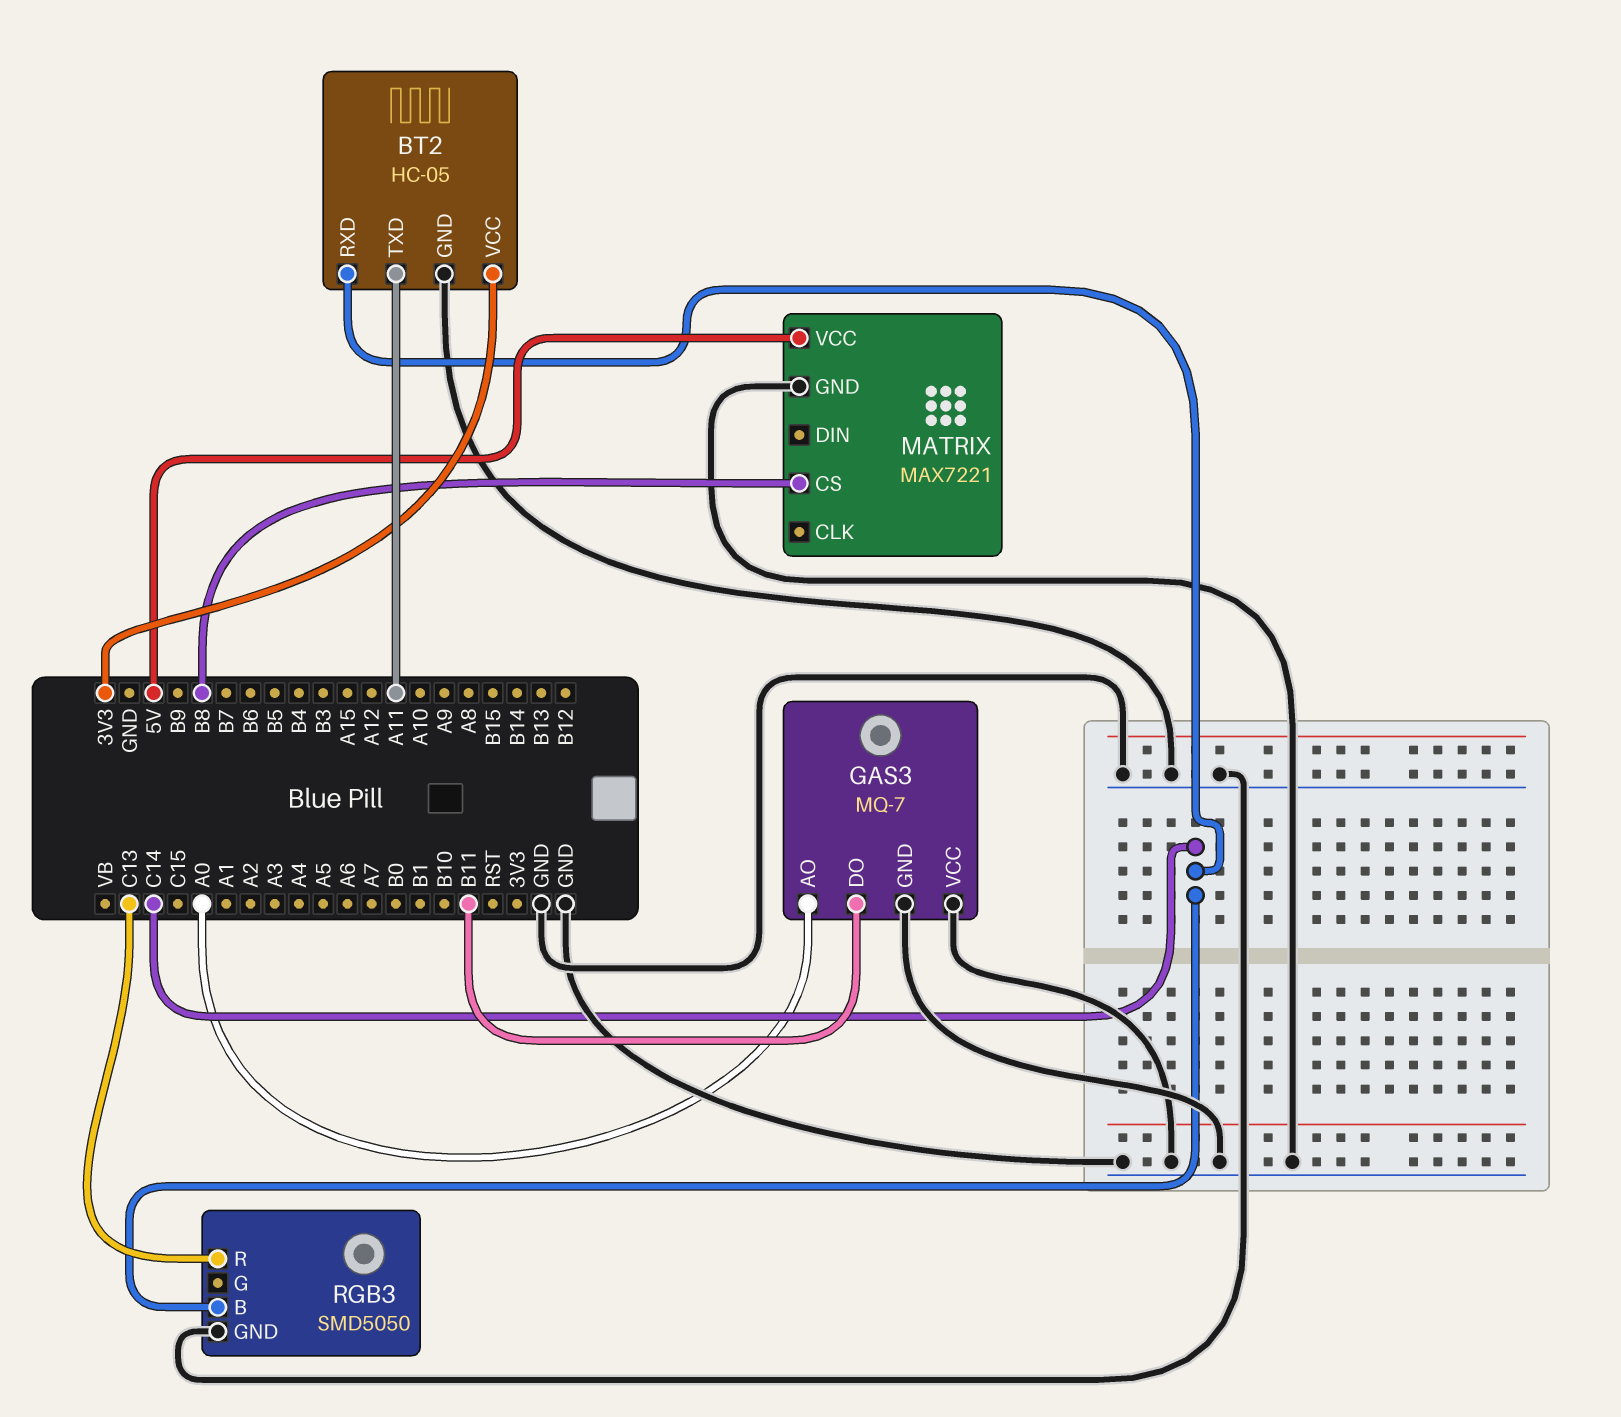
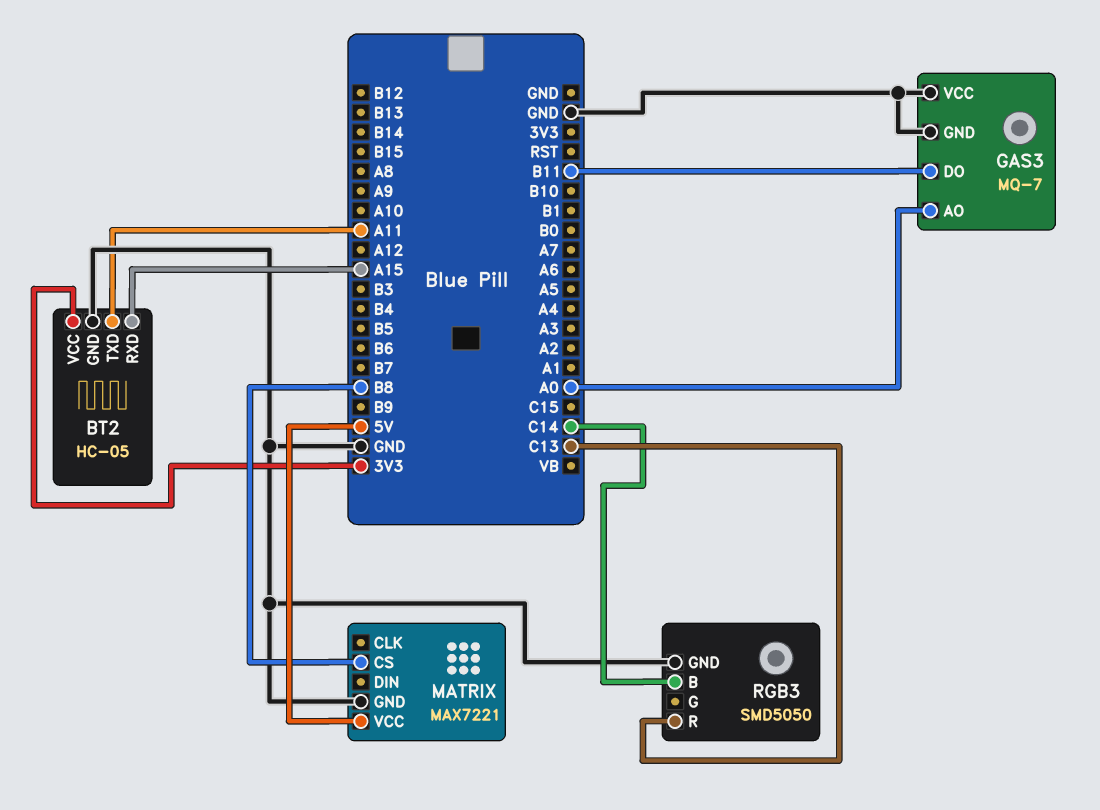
BT2 pin RXD: C14 -> A15

